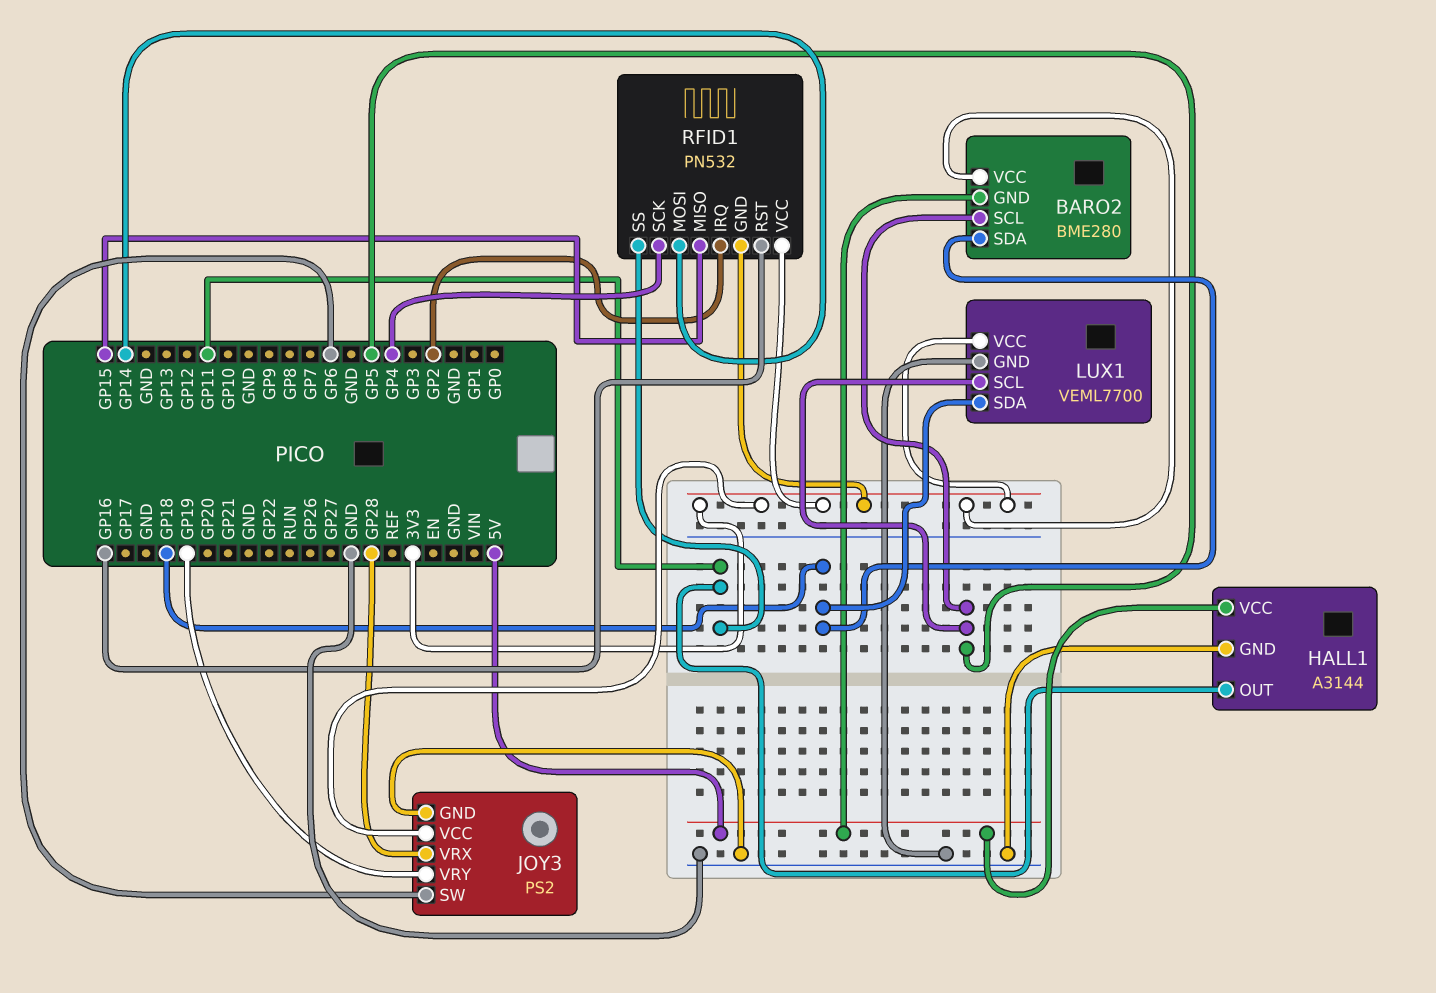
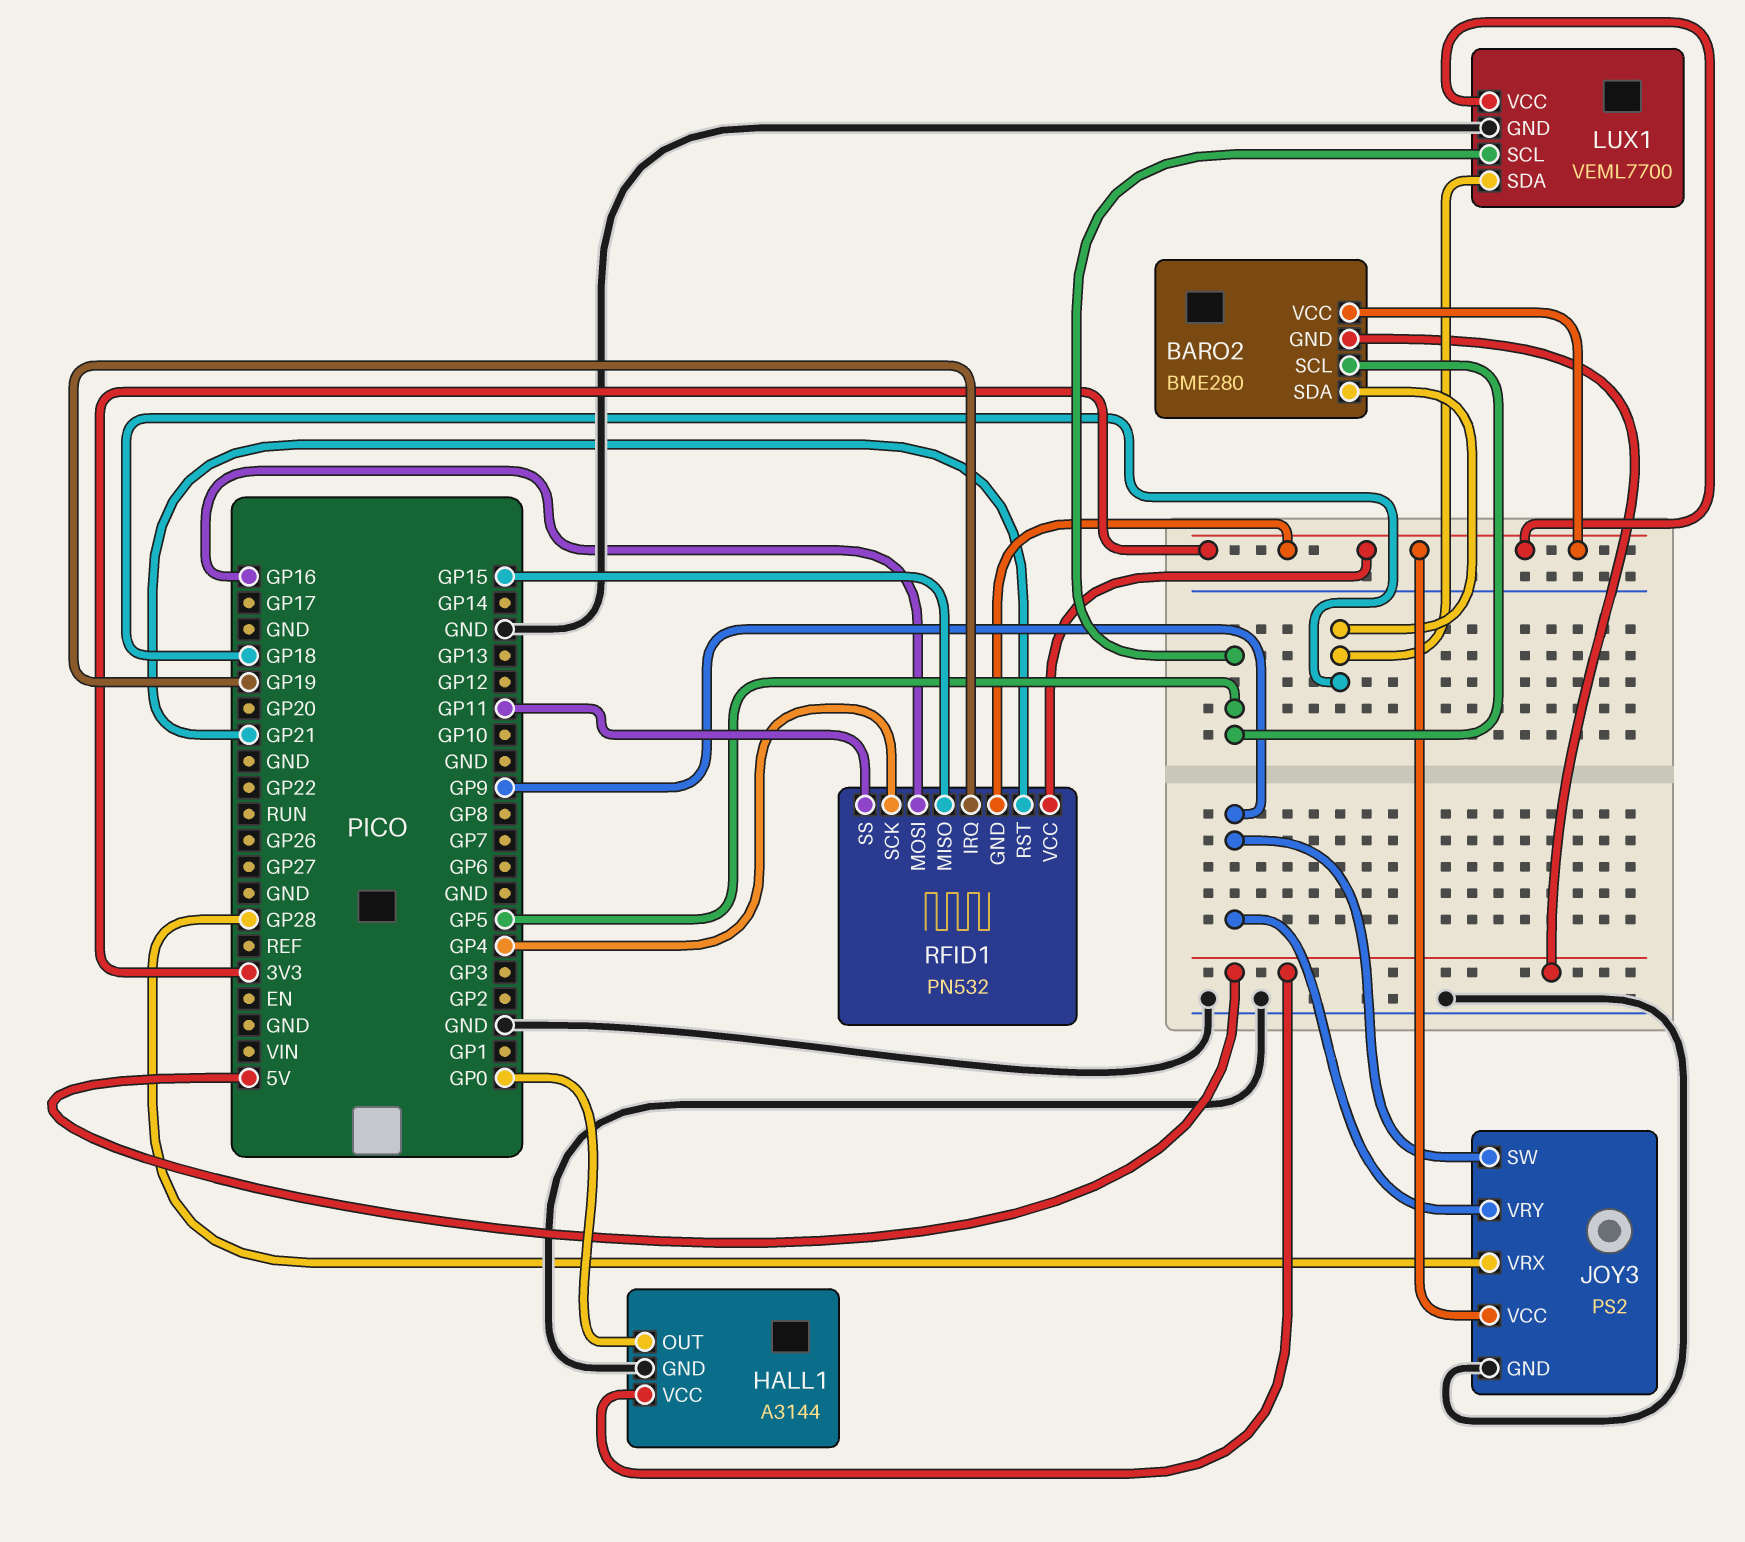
HALL1 pin OUT: GP11 -> GP0
JOY3 pin SW: GP6 -> GP9
JOY3 pin VRY: GP19 -> GP9
RFID1 pin IRQ: GP2 -> GP19
RFID1 pin MOSI: GP14 -> GP16
RFID1 pin RST: GP16 -> GP21

